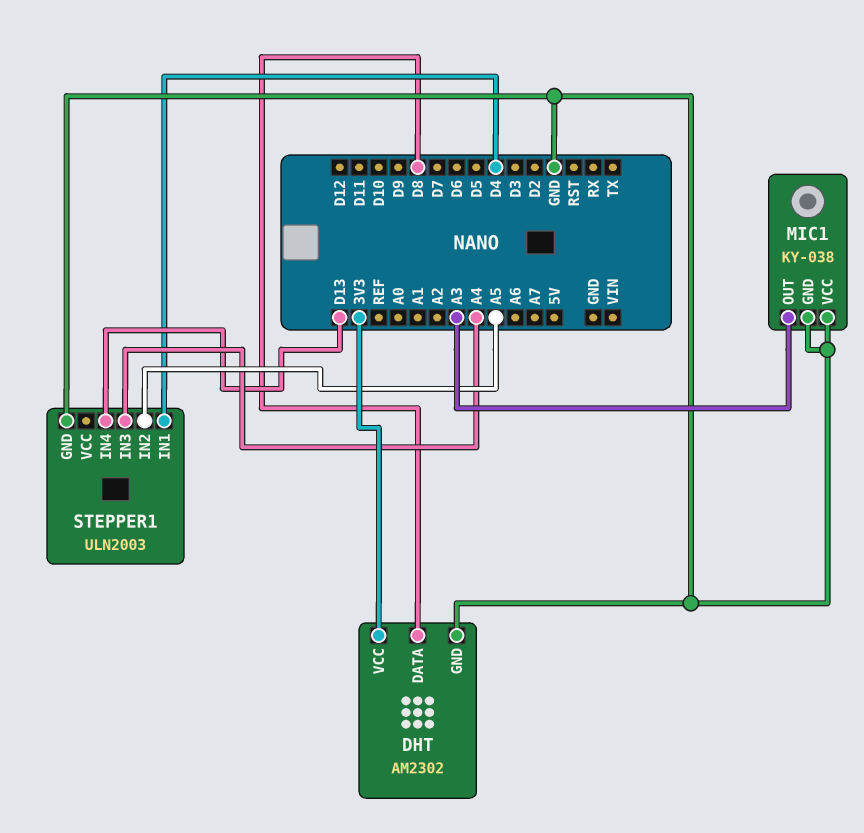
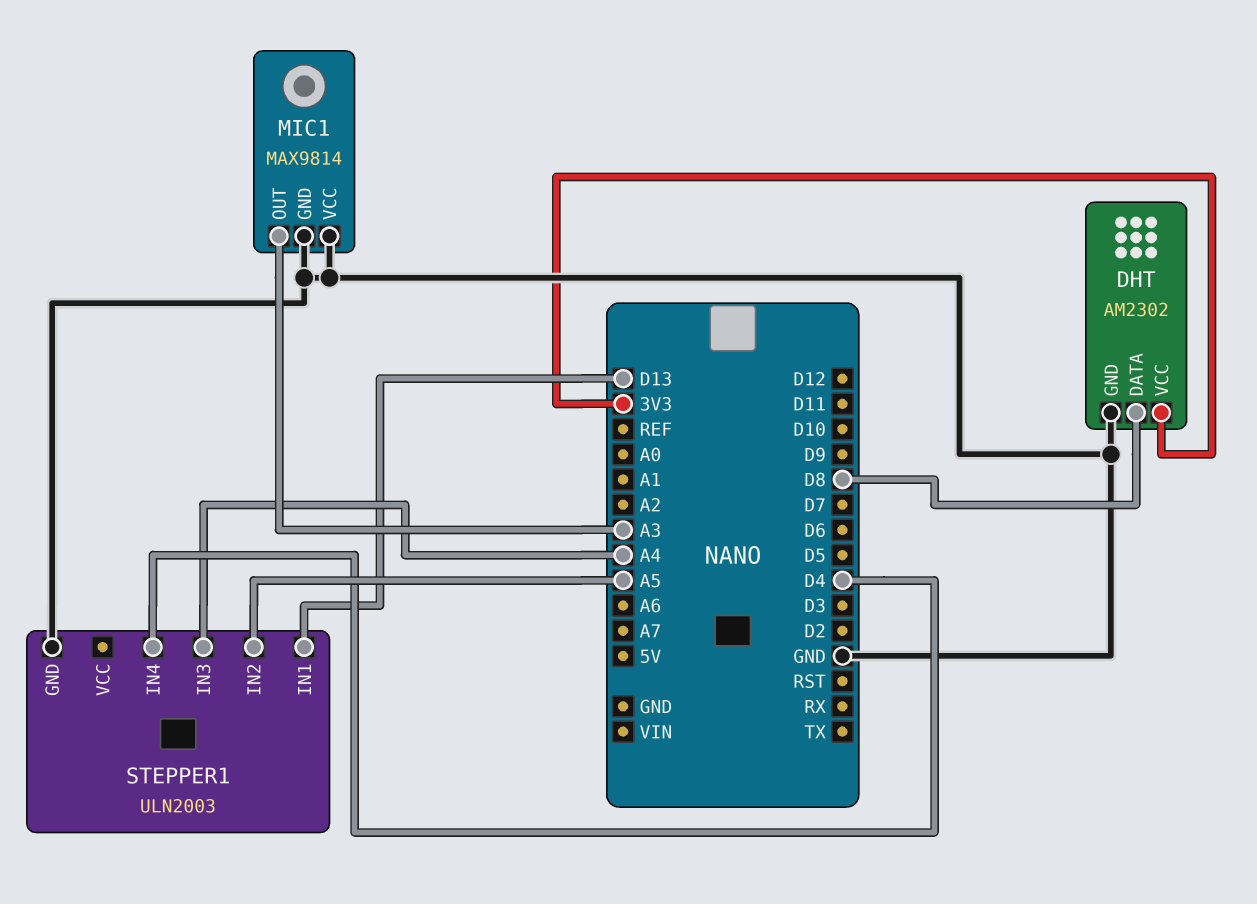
MIC1: KY-038 -> MAX9814
STEPPER1 pin IN1: D4 -> D13
STEPPER1 pin IN4: D13 -> D4

